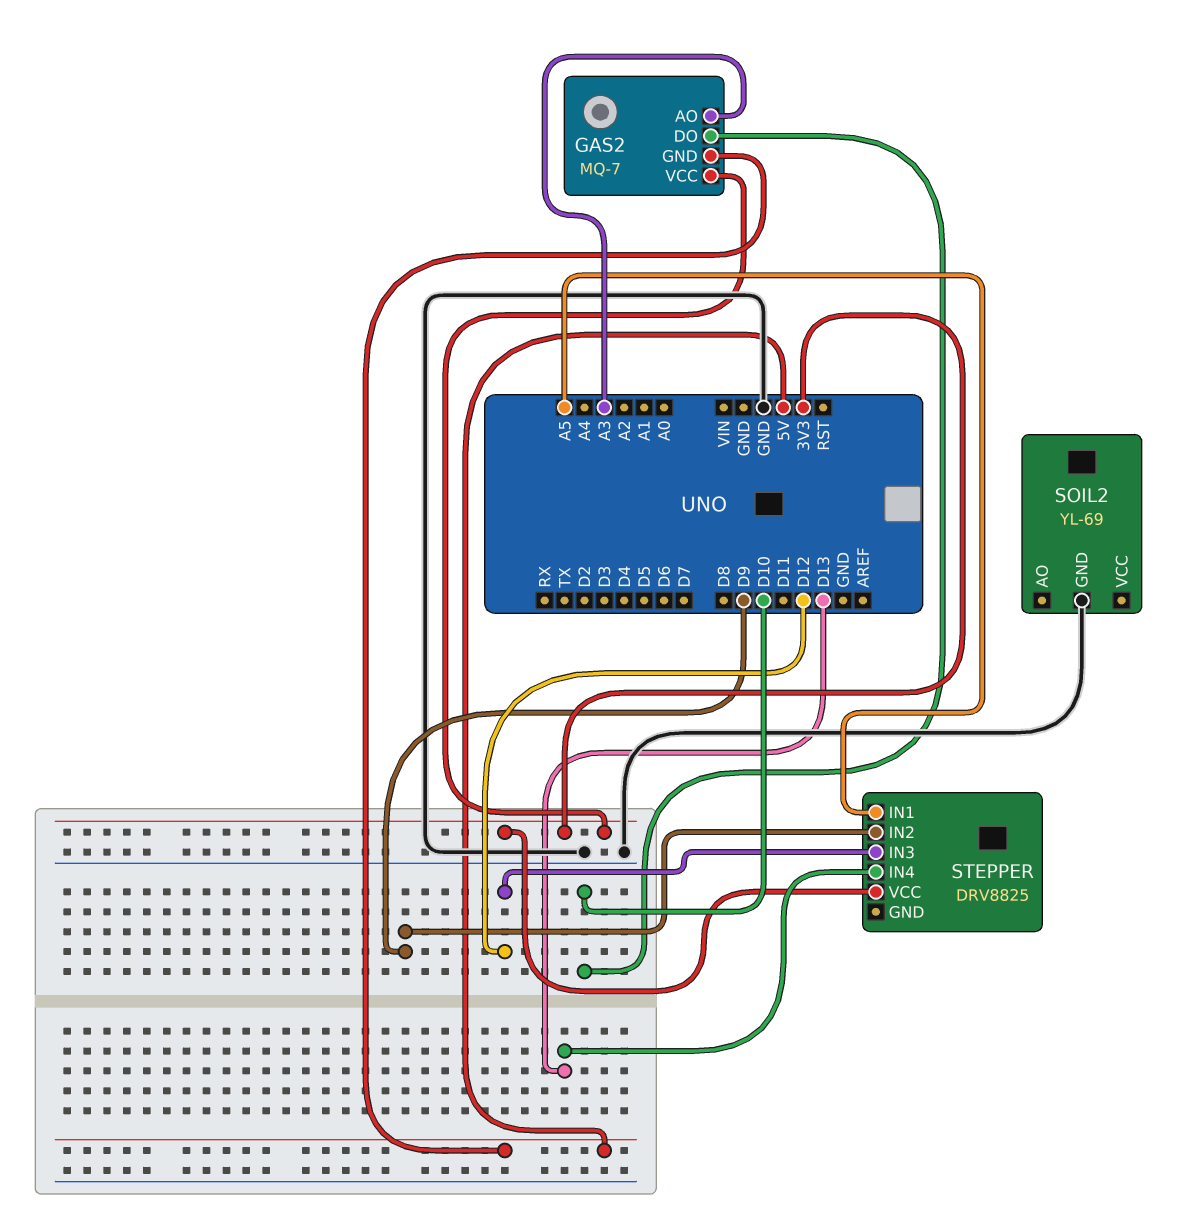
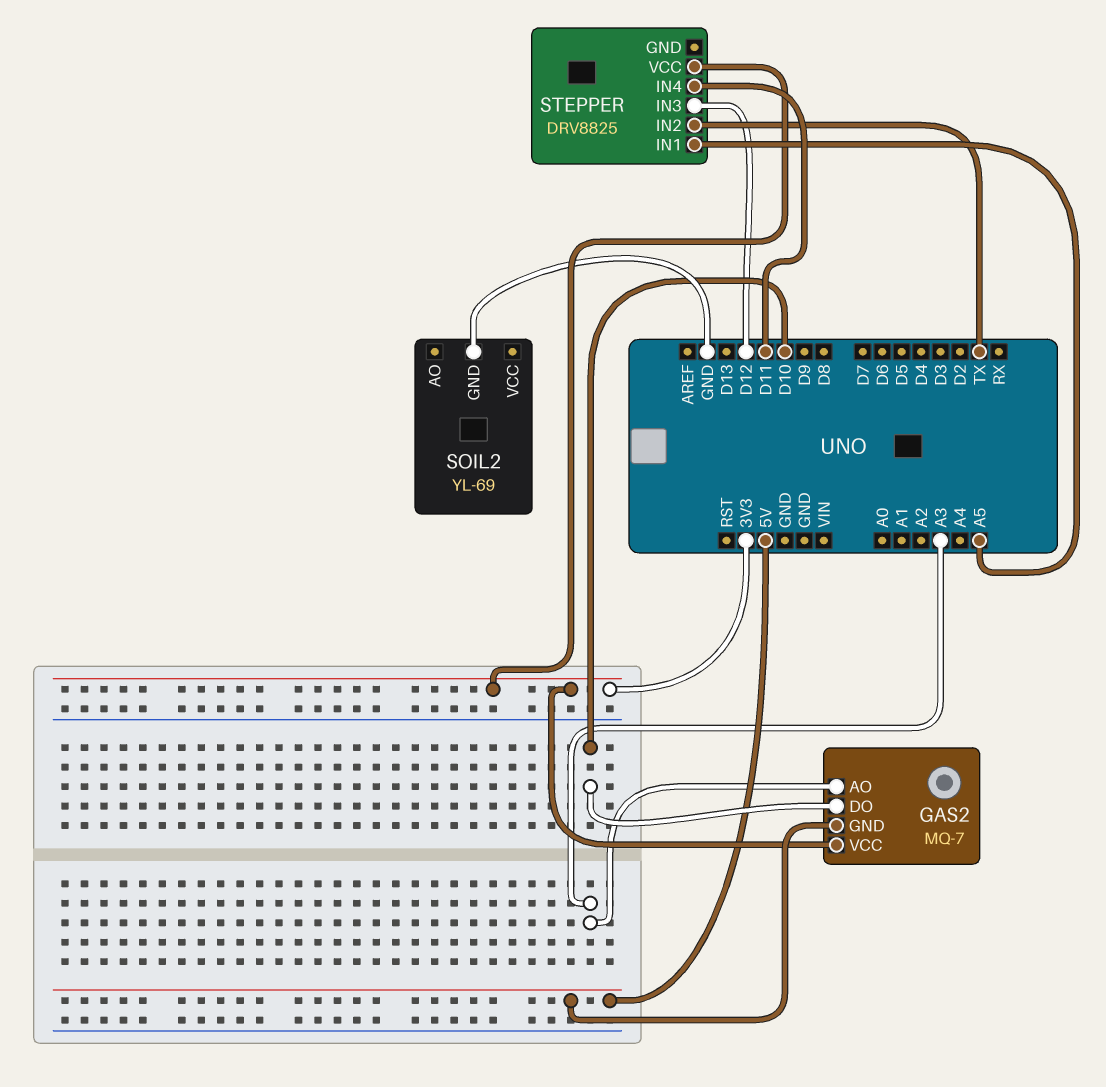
STEPPER pin IN2: D9 -> TX
STEPPER pin IN4: D13 -> D11

